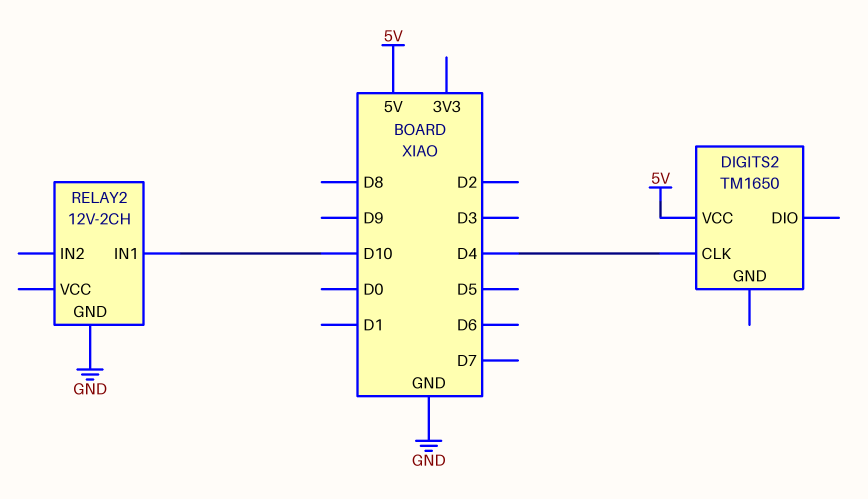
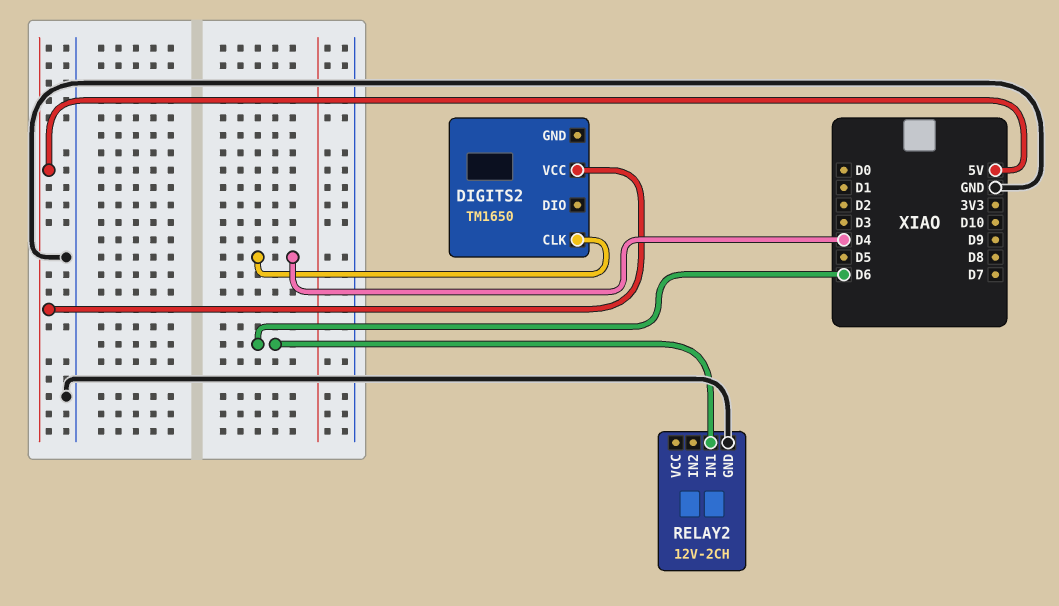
RELAY2 pin IN1: D10 -> D6

